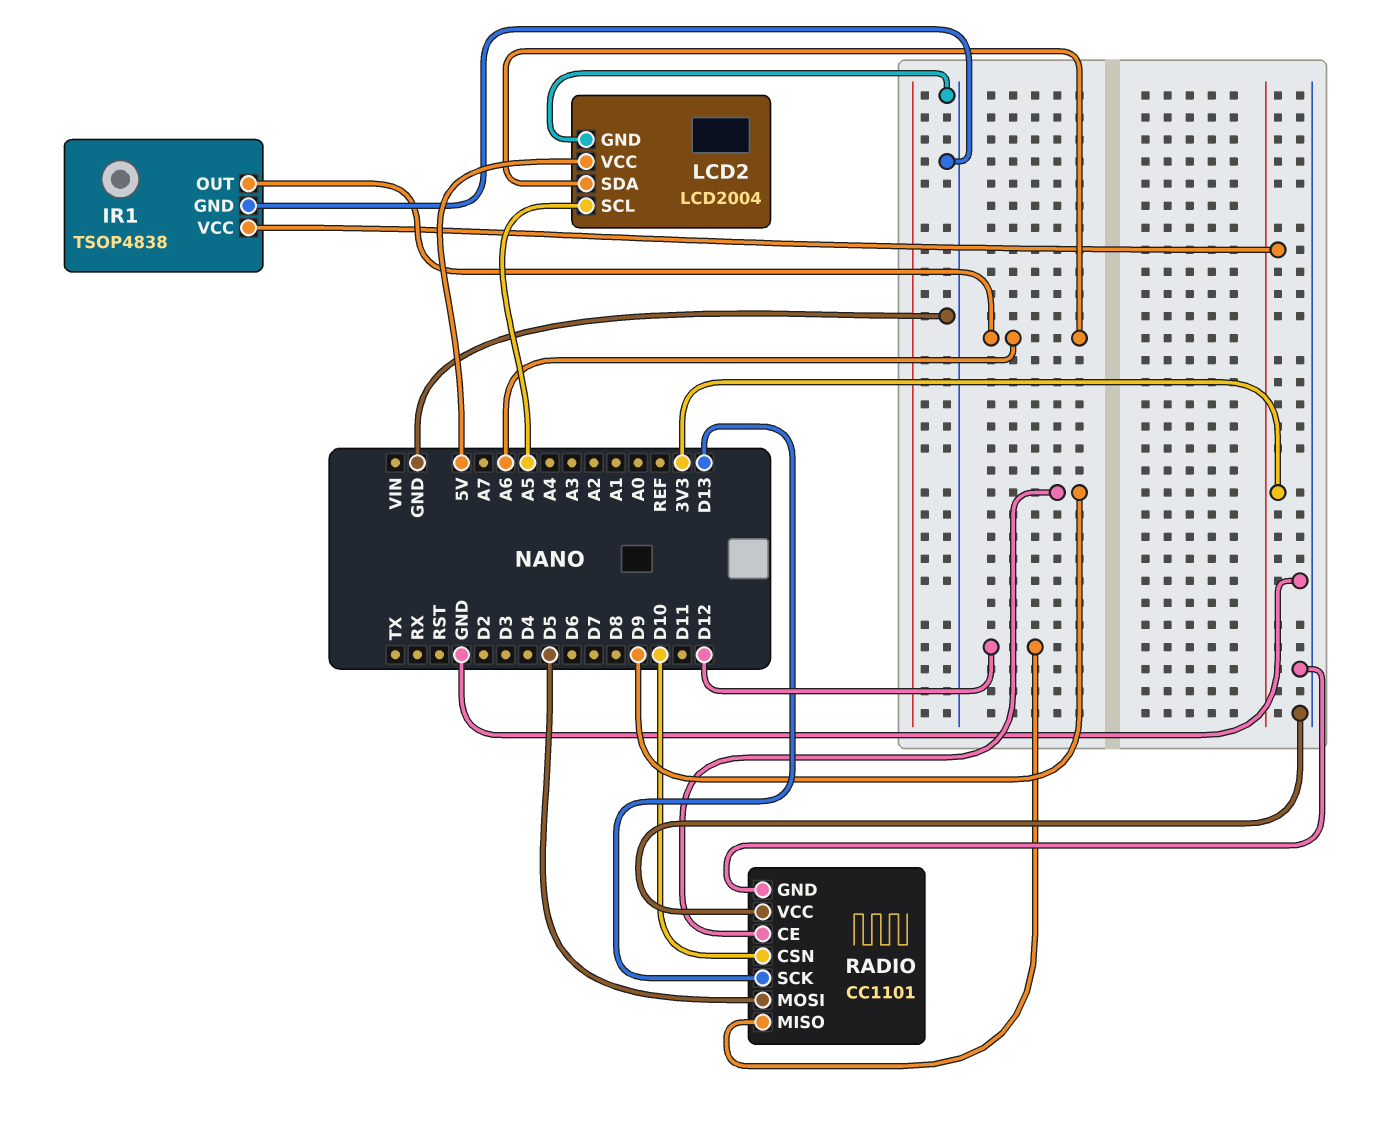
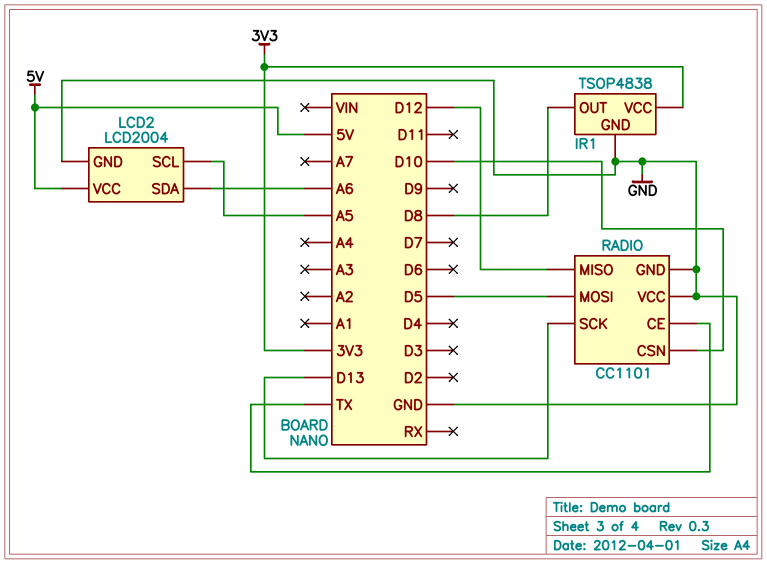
IR1 pin OUT: A6 -> D8
RADIO pin CE: D9 -> TX

